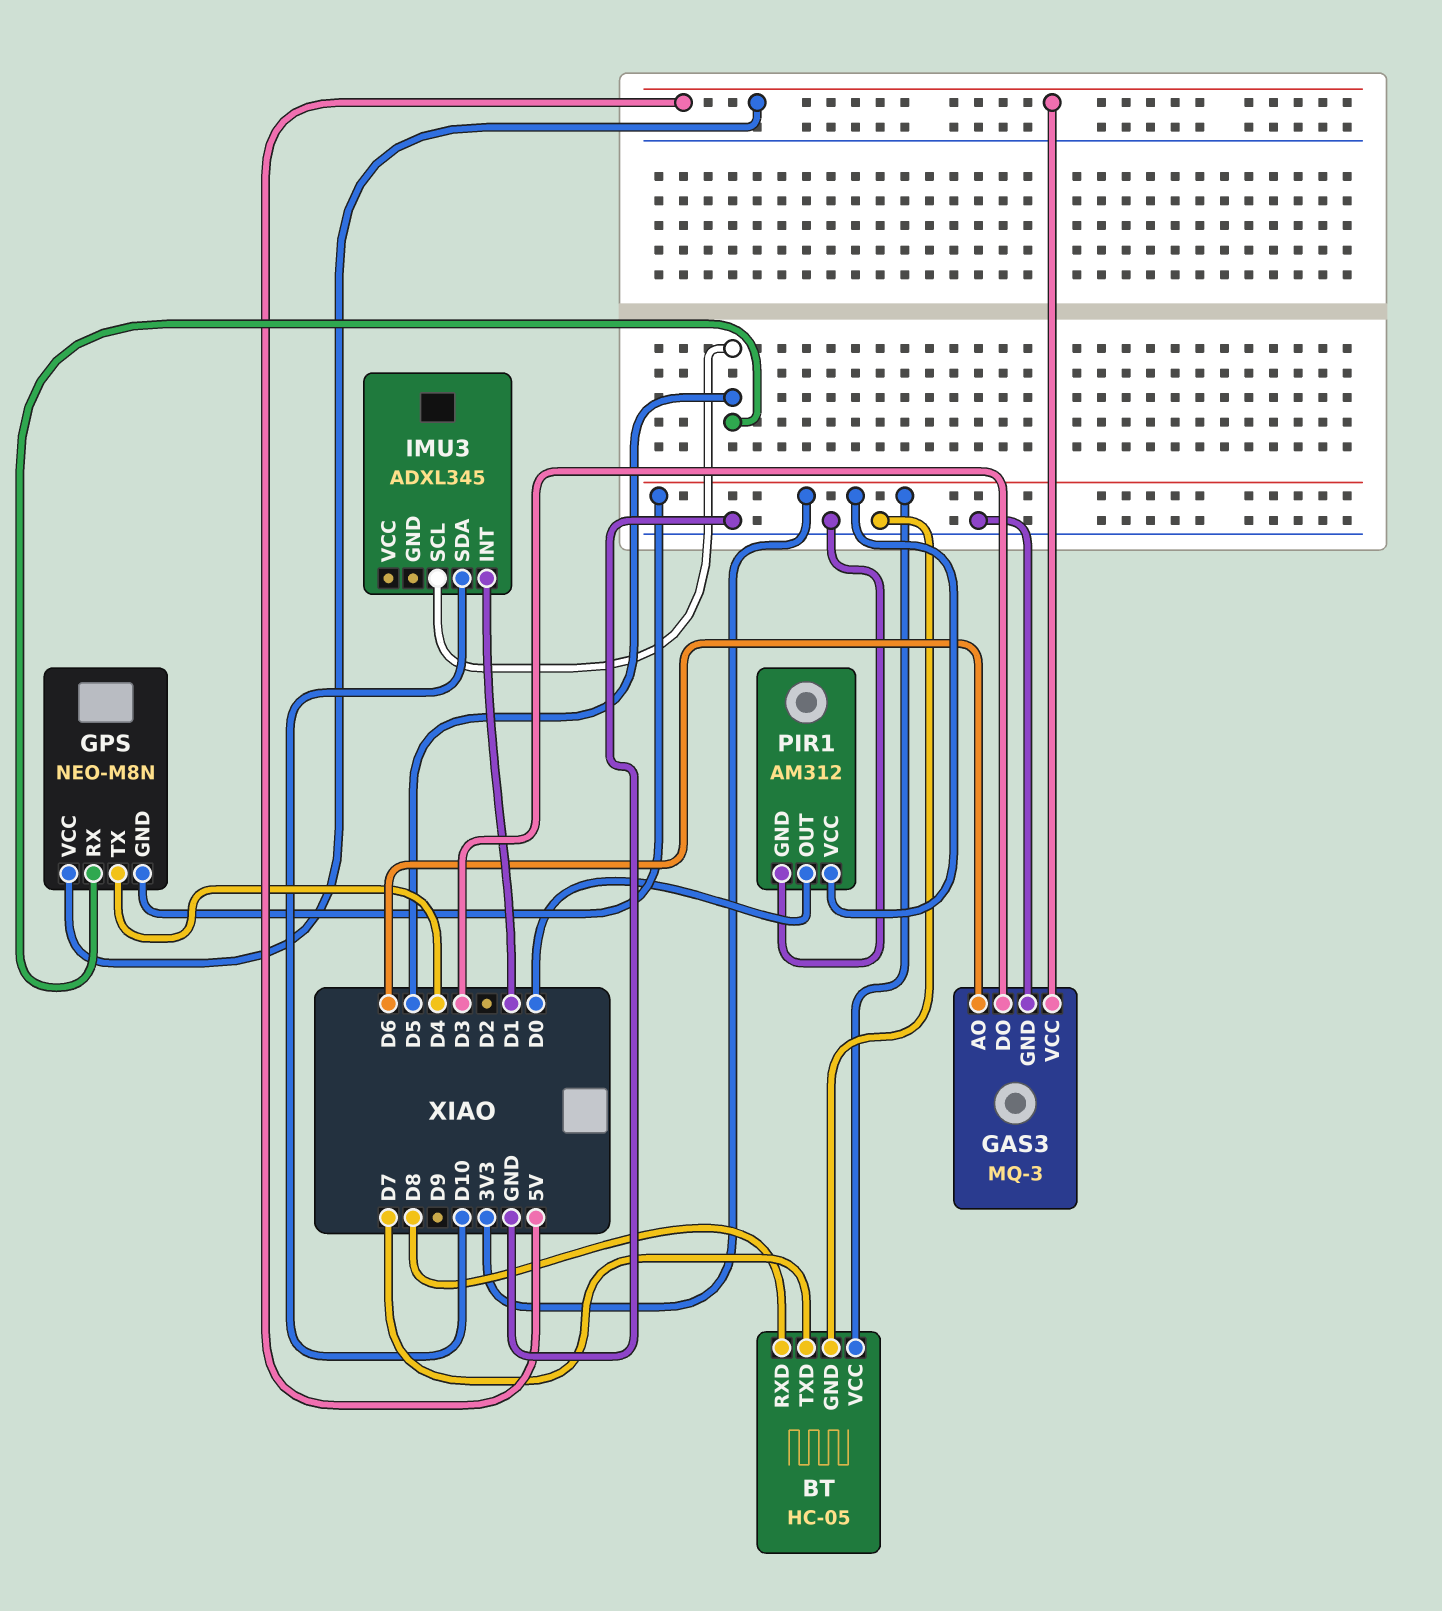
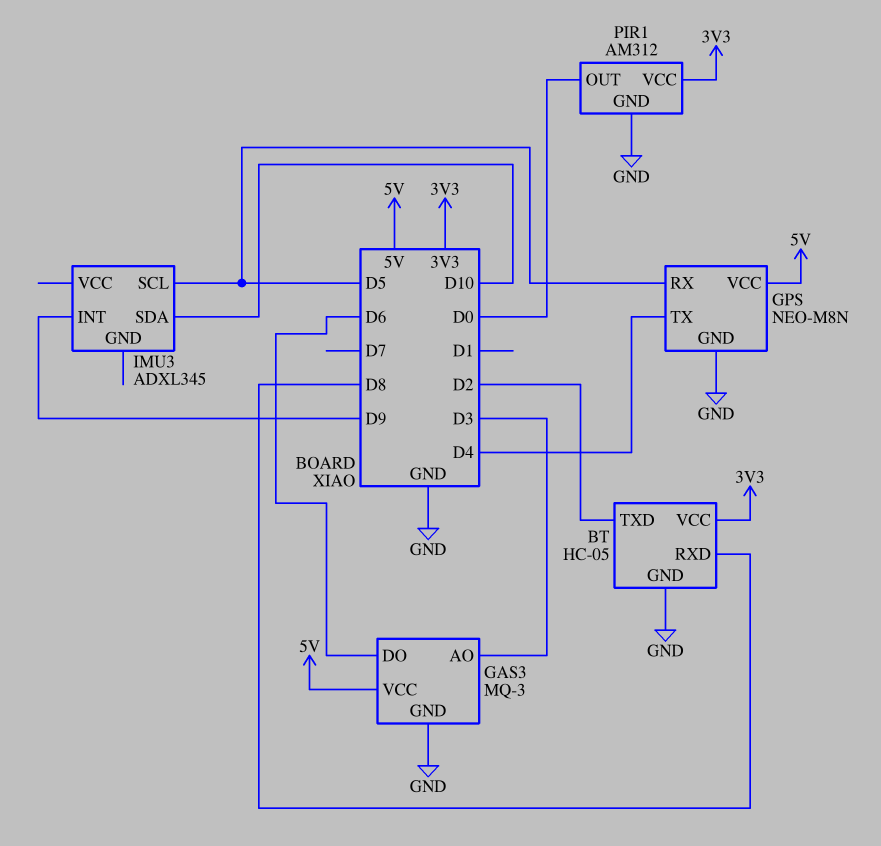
BT pin TXD: D7 -> D2
GAS3 pin AO: D6 -> D3
GAS3 pin DO: D3 -> D6
GPS pin GND: 3V3 -> GND
IMU3 pin INT: D1 -> D9

